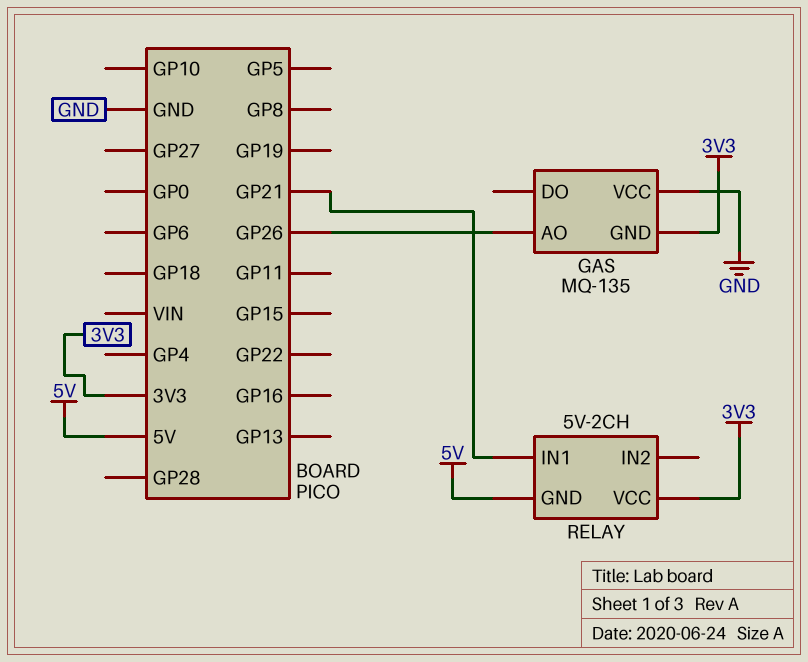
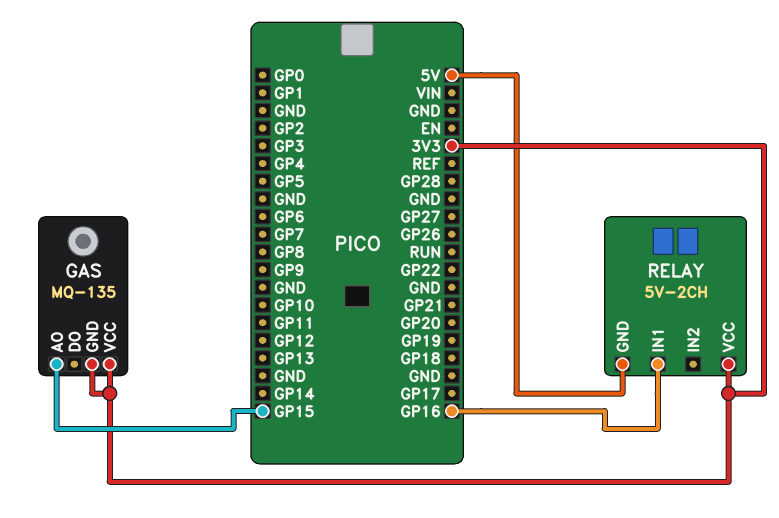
GAS pin AO: GP26 -> GP15
GAS pin VCC: GND -> 3V3
RELAY pin IN1: GP21 -> GP16

